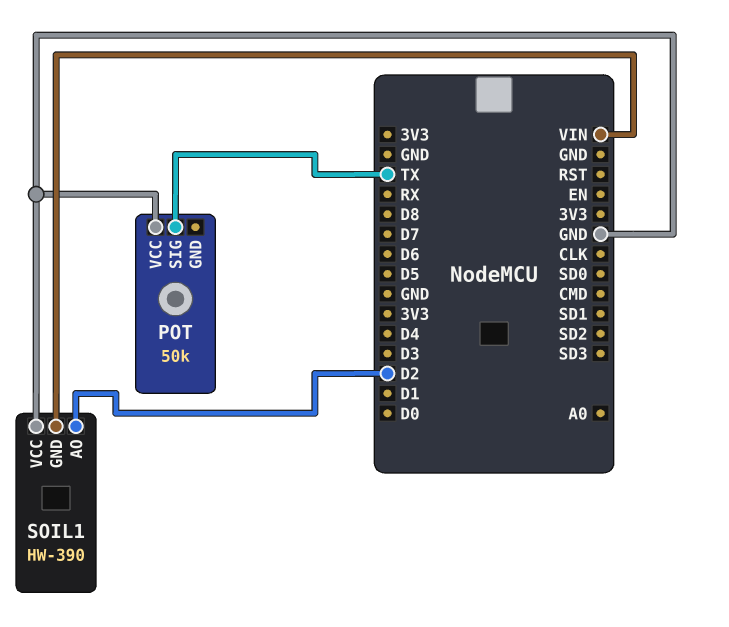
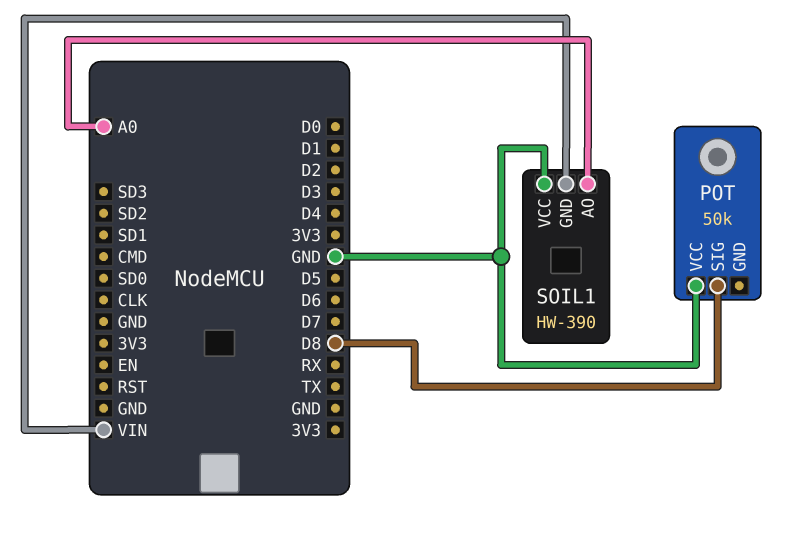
POT pin SIG: TX -> D8
SOIL1 pin AO: D2 -> A0

